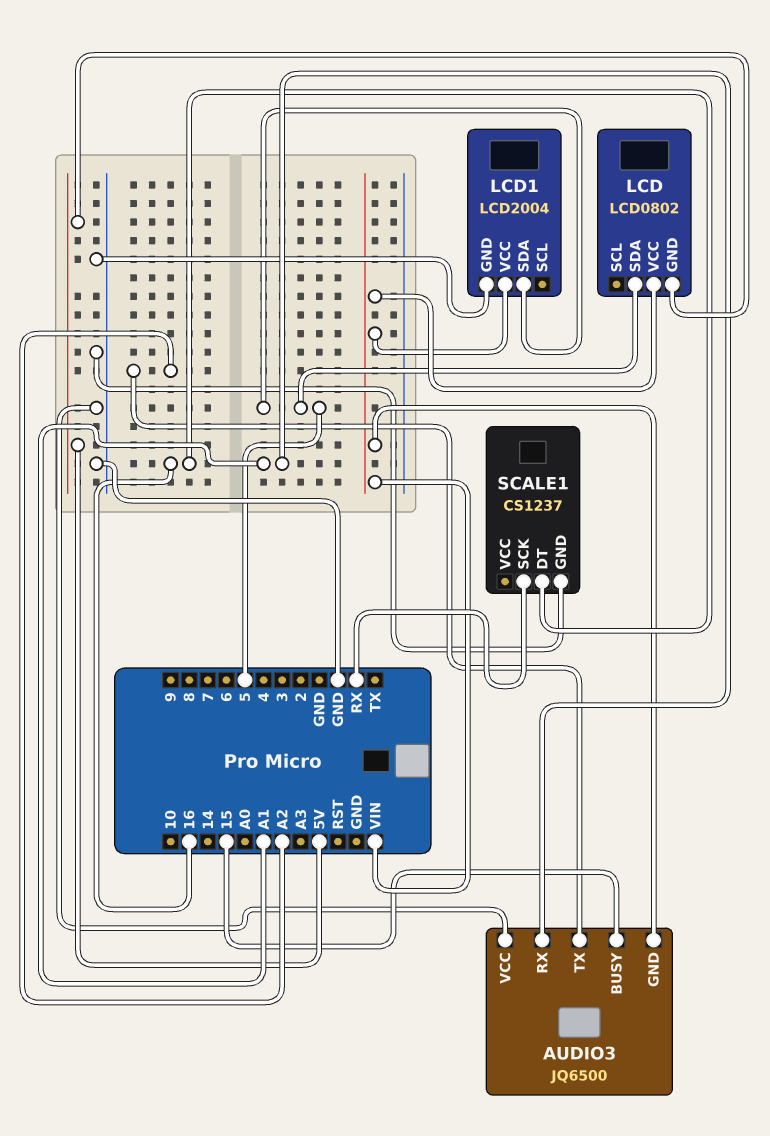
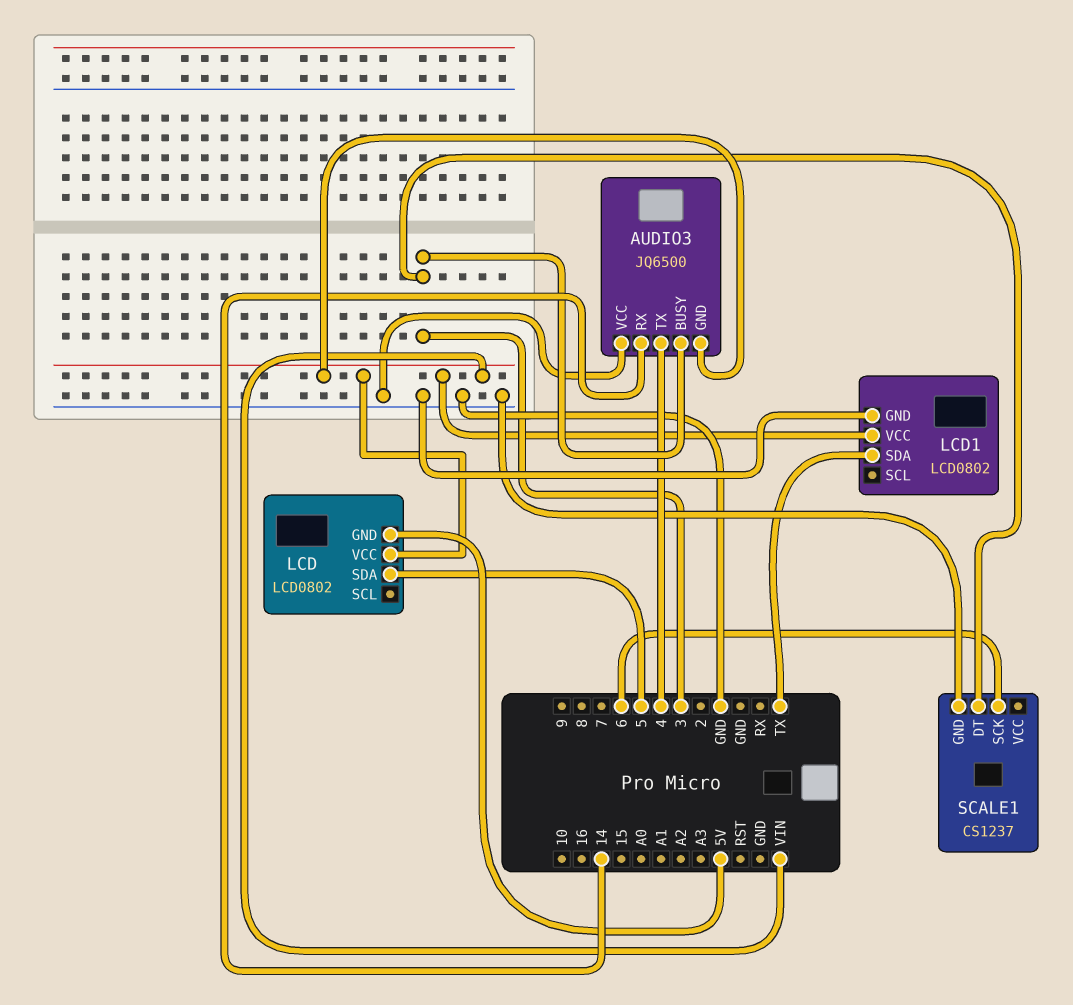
AUDIO3 pin BUSY: 15 -> 3
AUDIO3 pin RX: A1 -> 14
AUDIO3 pin TX: A2 -> 4
LCD1: LCD2004 -> LCD0802
LCD1 pin SDA: 5 -> TX
SCALE1 pin DT: 16 -> 3
SCALE1 pin SCK: RX -> 6

